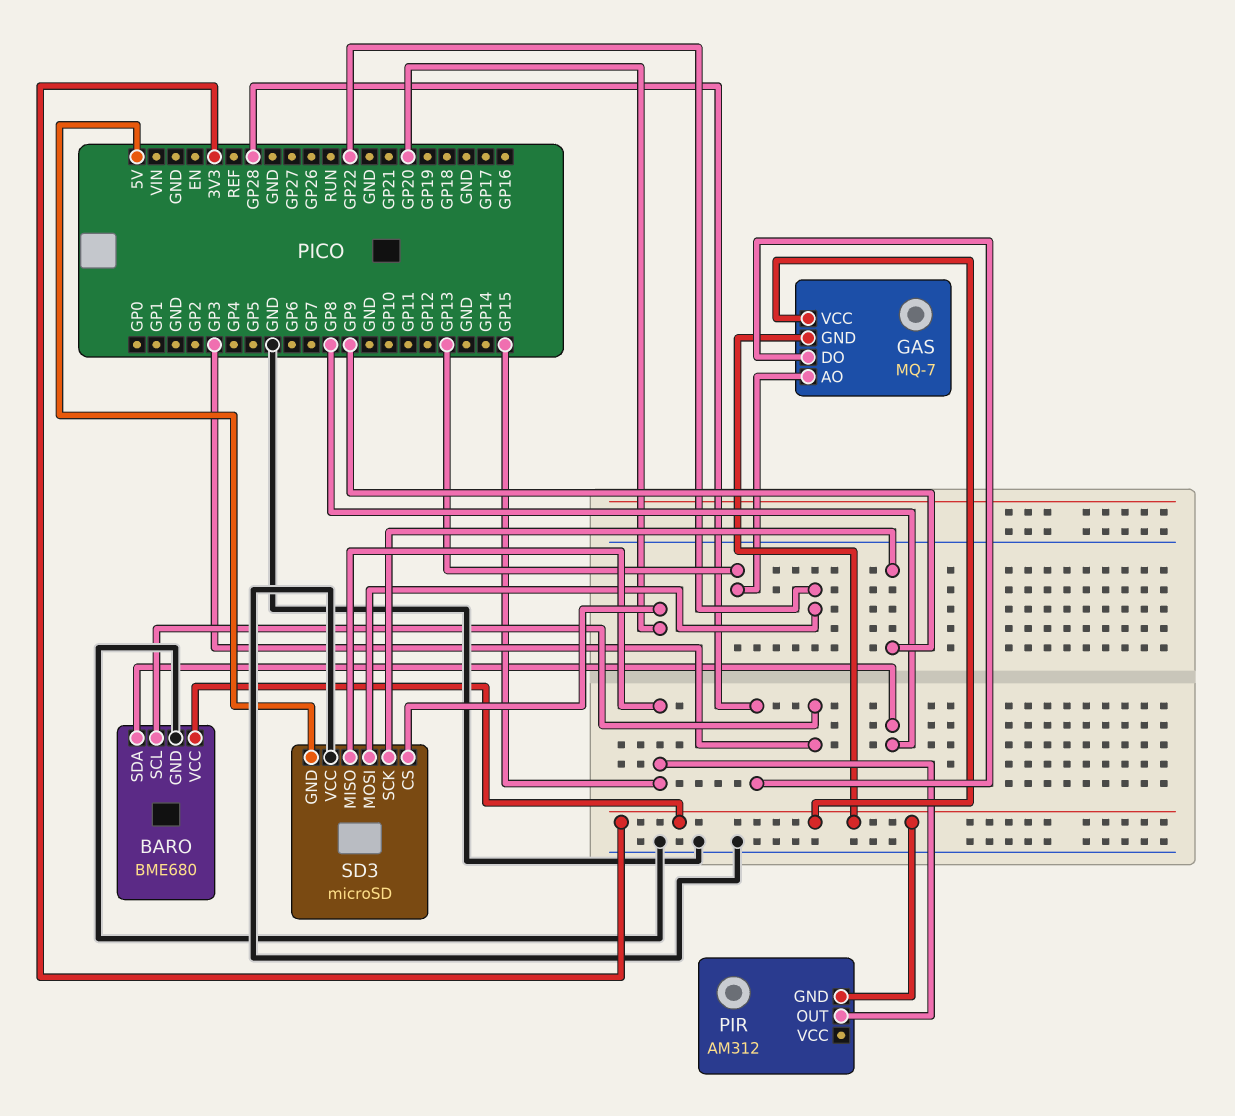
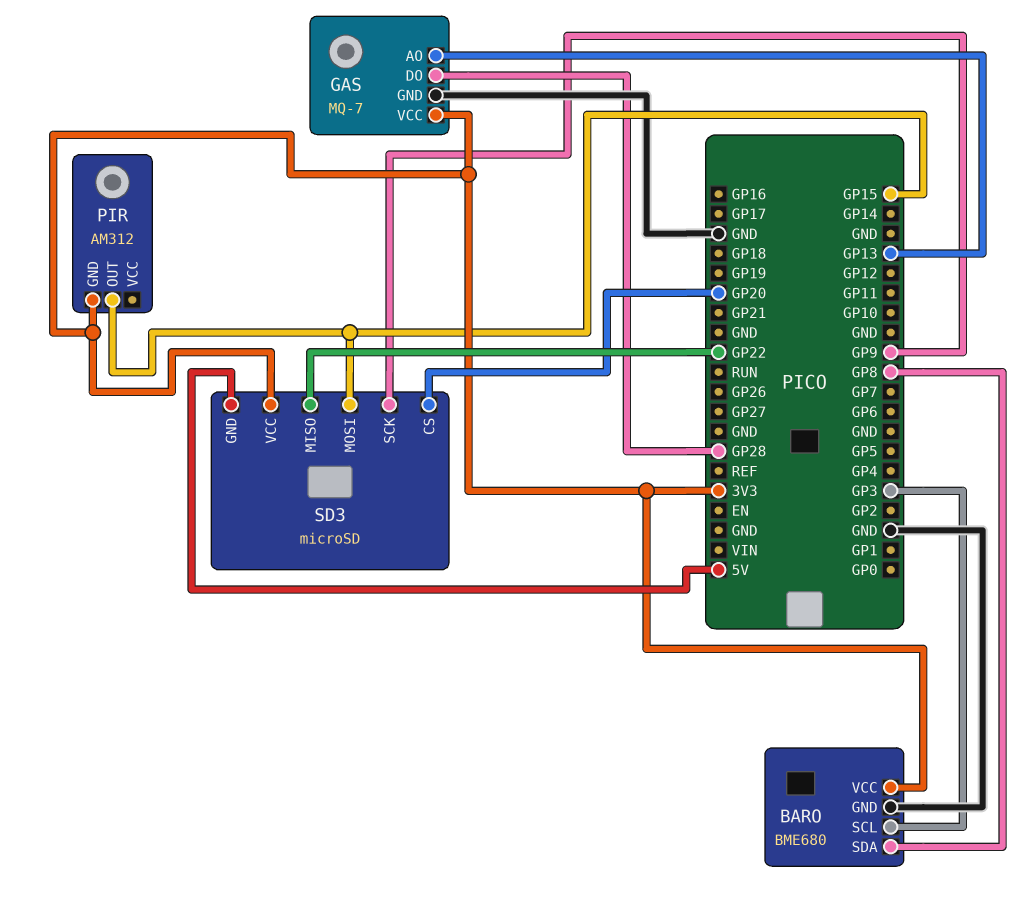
GAS pin GND: 3V3 -> GND
SD3 pin MISO: GP15 -> GP22
SD3 pin MOSI: GP22 -> GP15
SD3 pin VCC: GND -> 3V3

